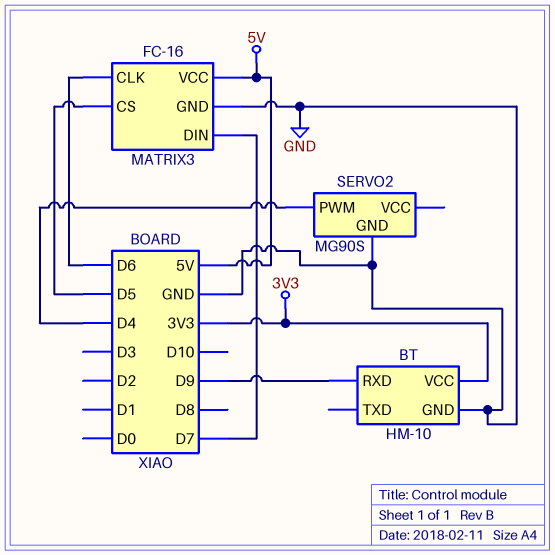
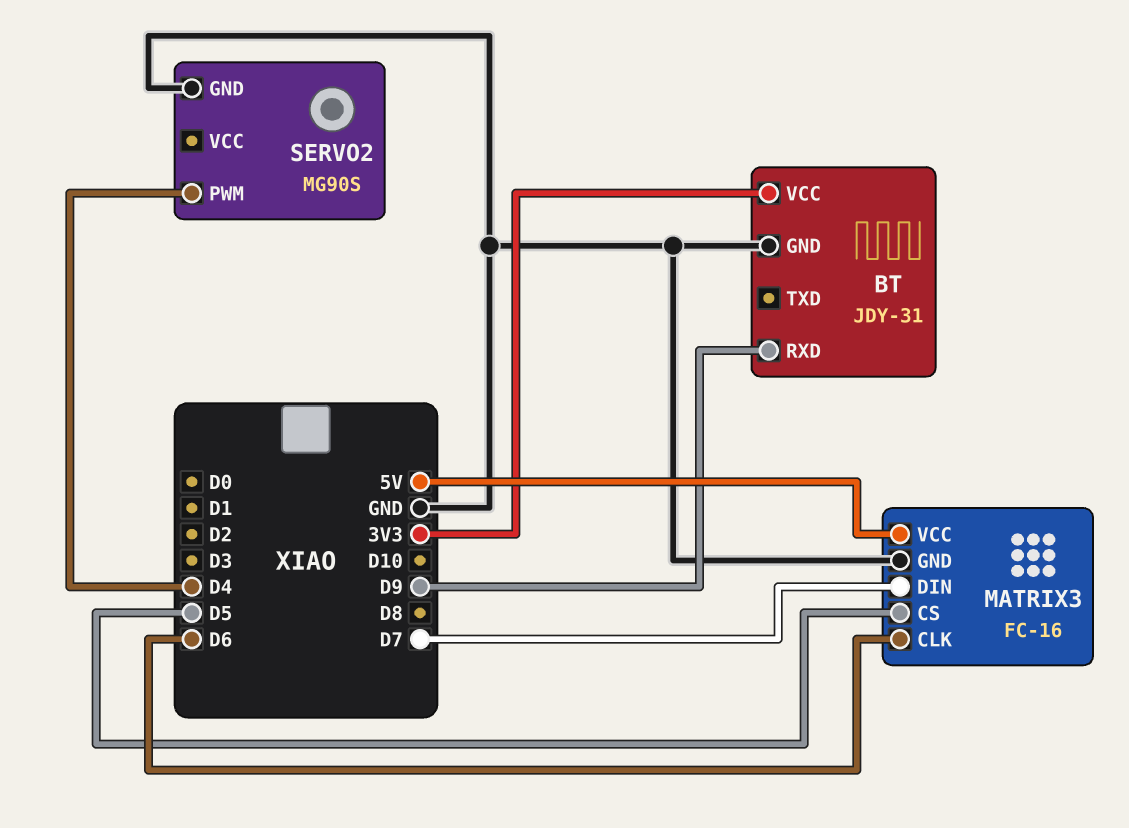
BT: HM-10 -> JDY-31

